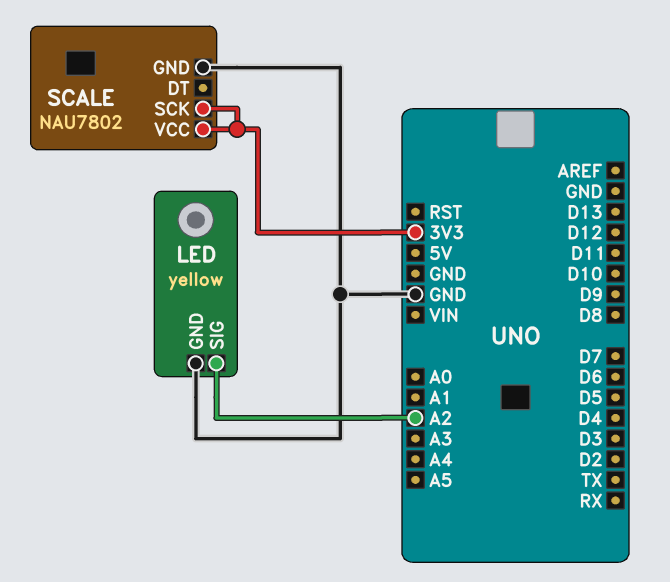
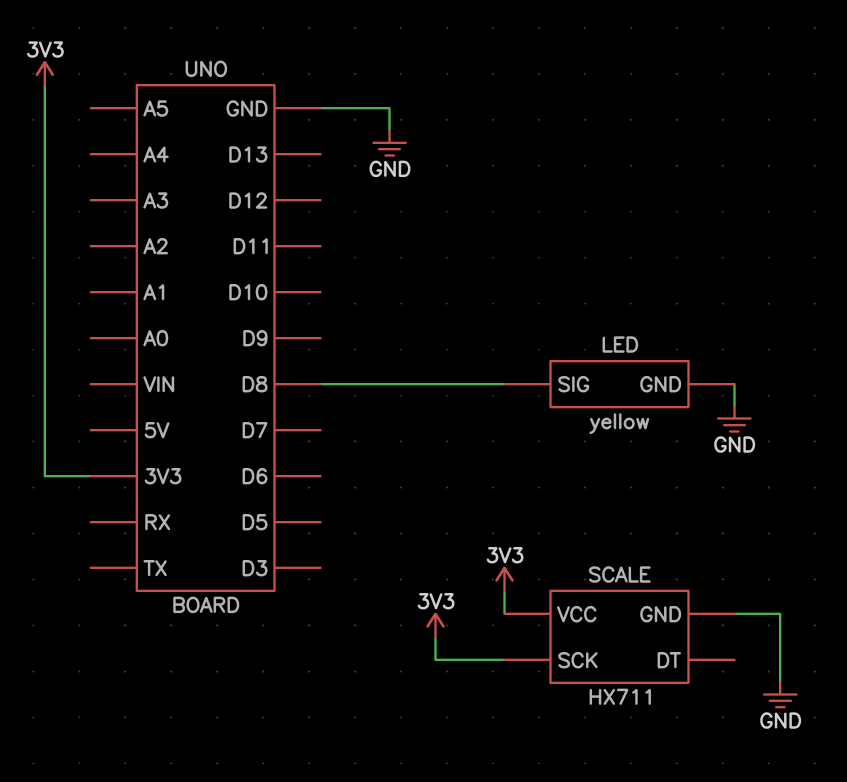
LED pin SIG: A2 -> D8
SCALE: NAU7802 -> HX711

